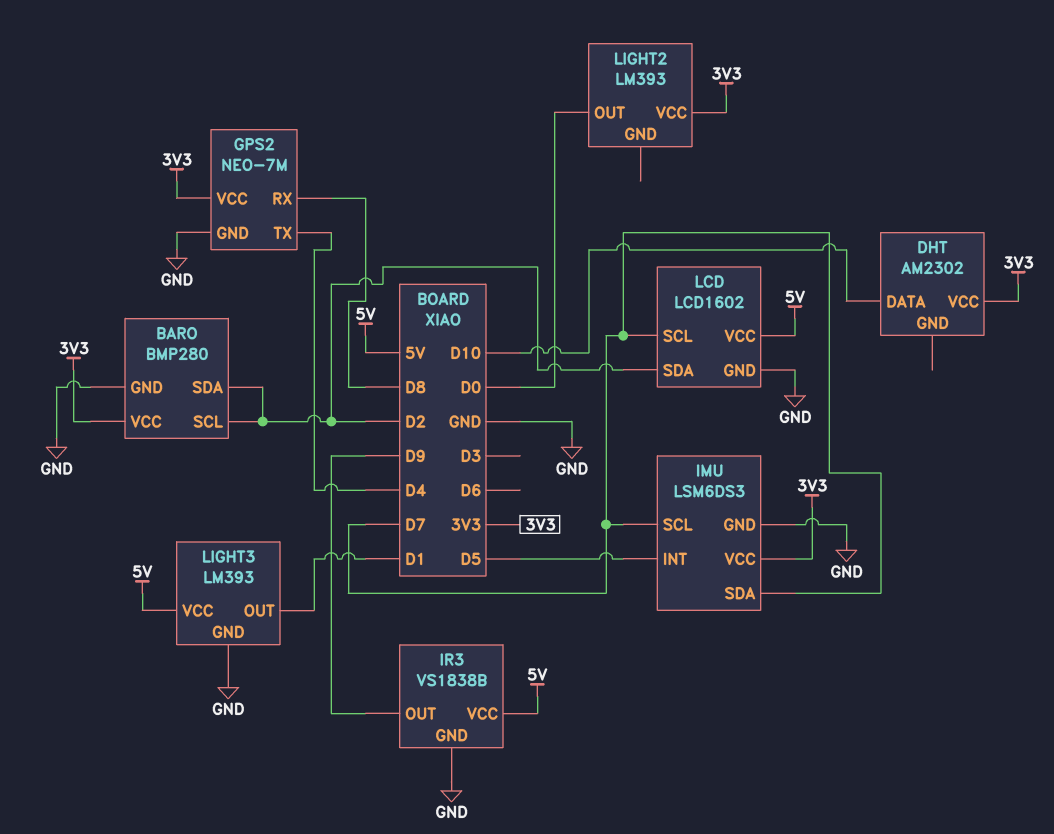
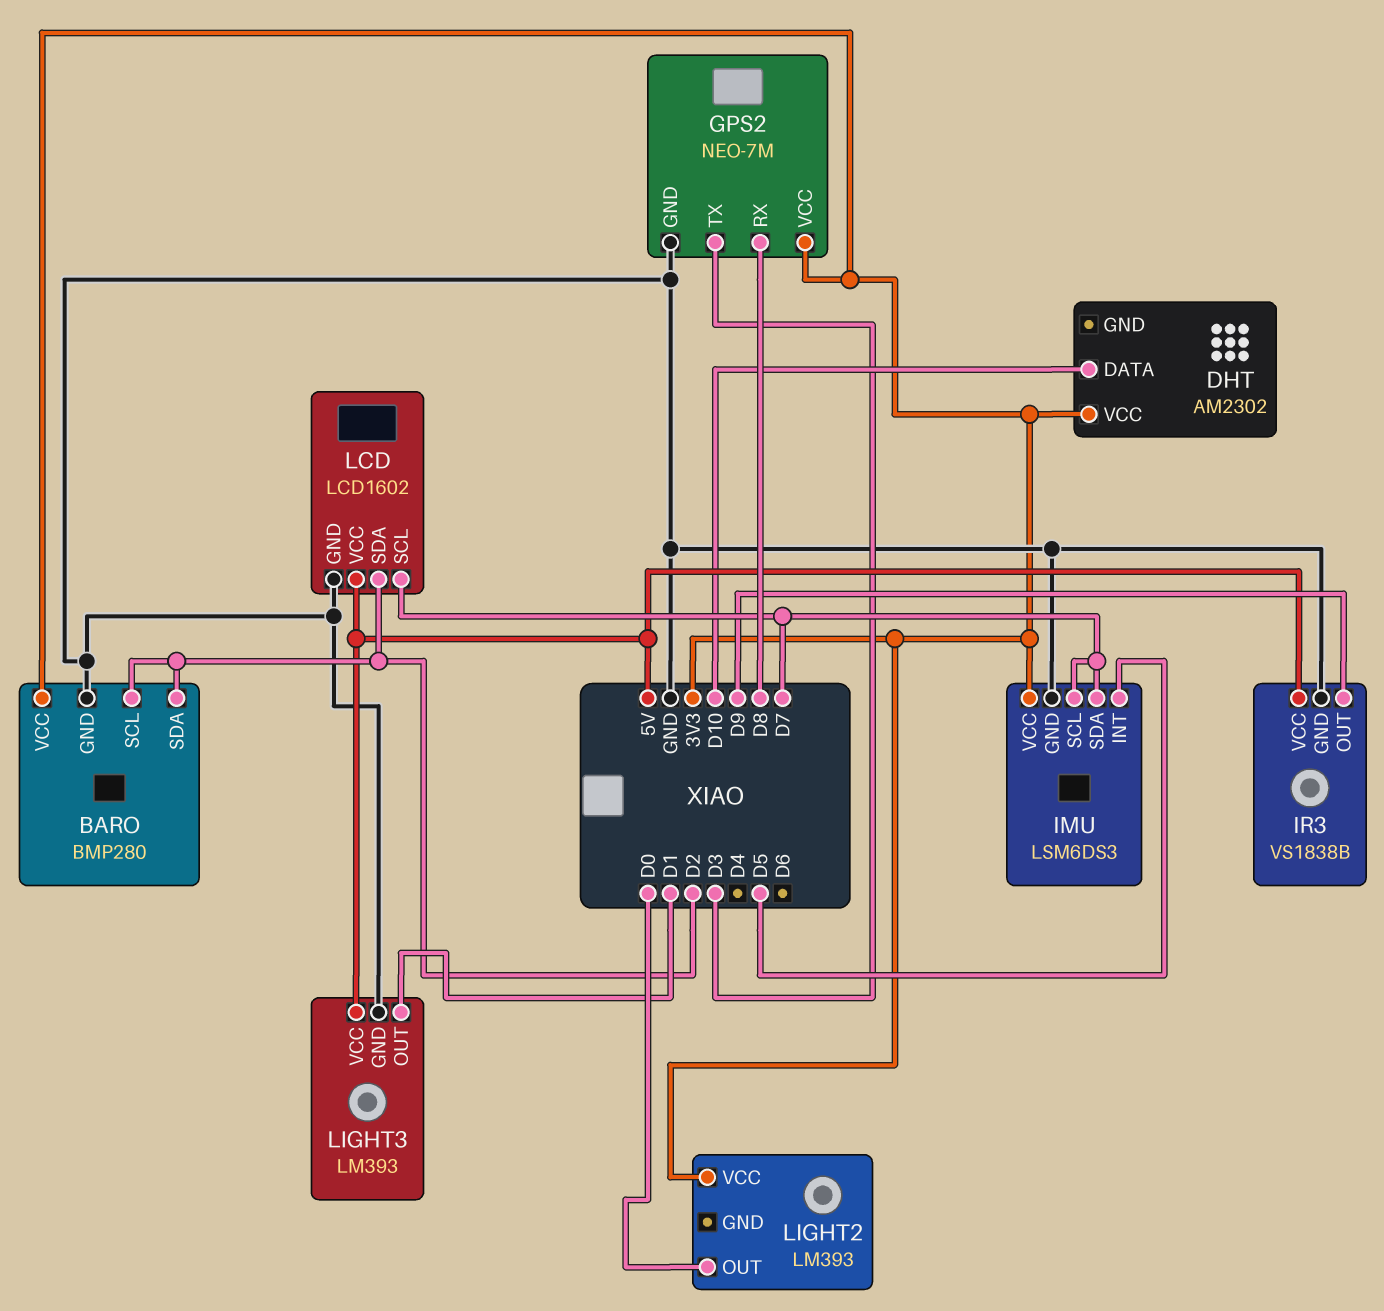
GPS2 pin TX: D4 -> D3

